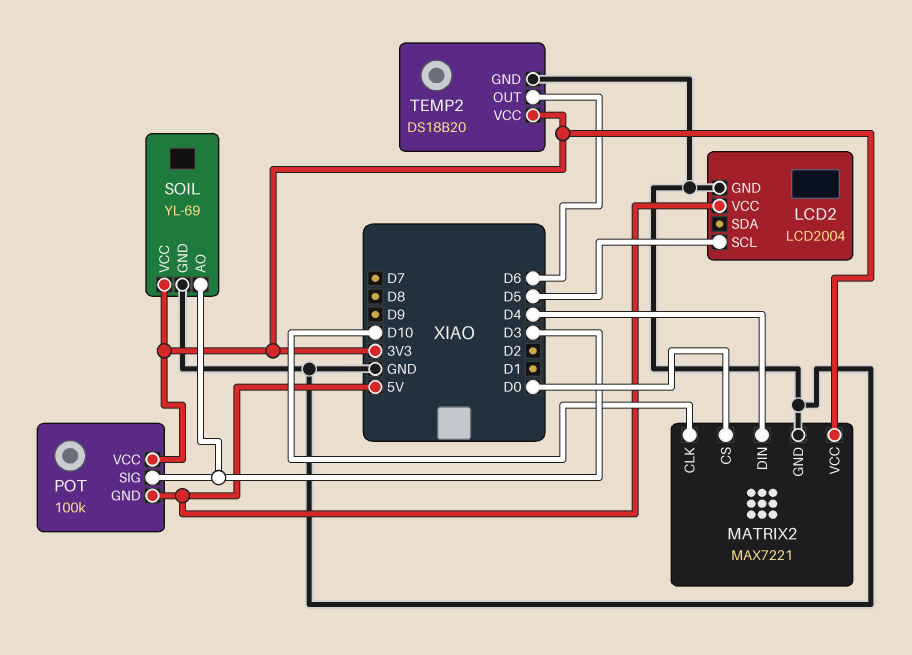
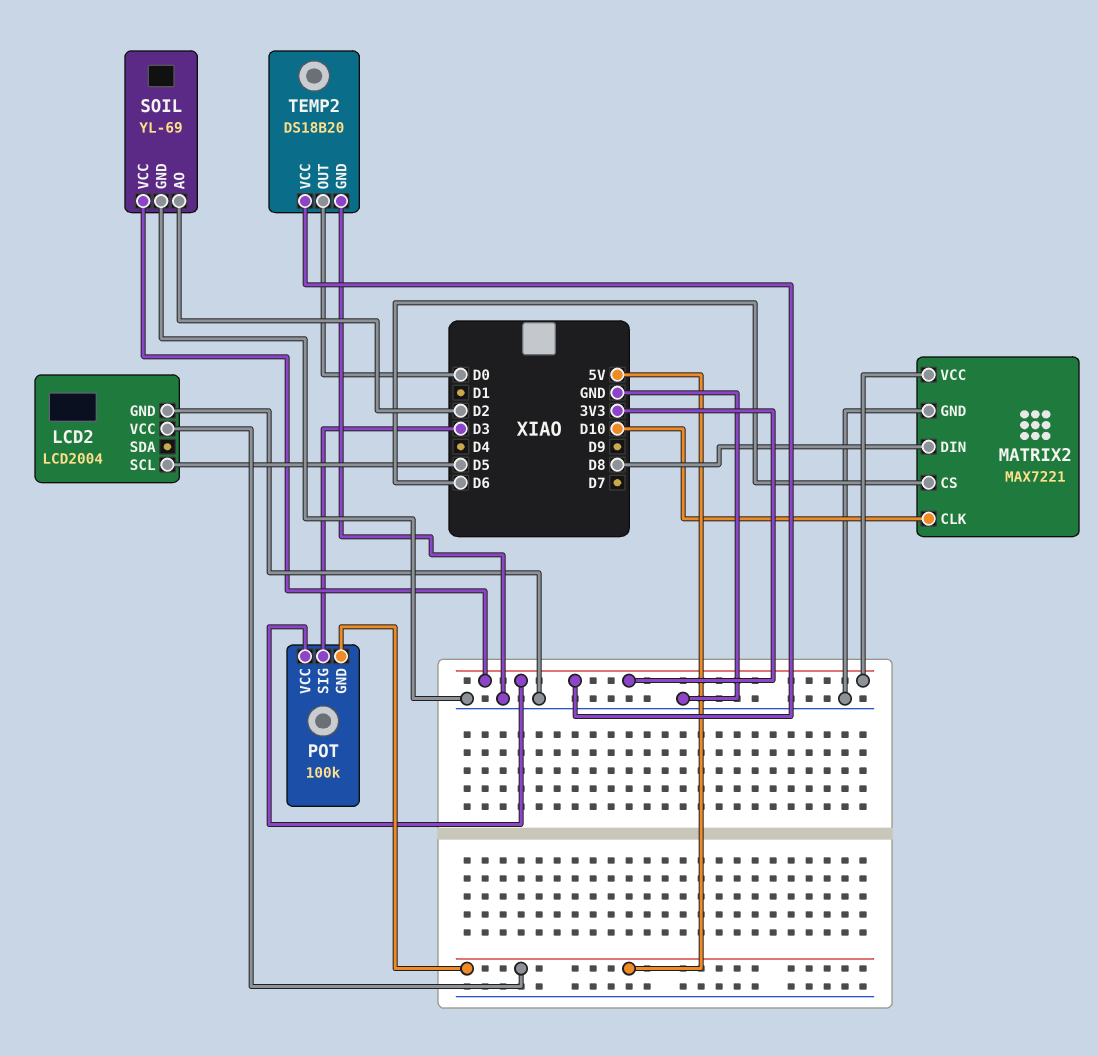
MATRIX2 pin CS: D0 -> D6
MATRIX2 pin DIN: D4 -> D8
SOIL pin AO: D3 -> D2
TEMP2 pin OUT: D6 -> D0

